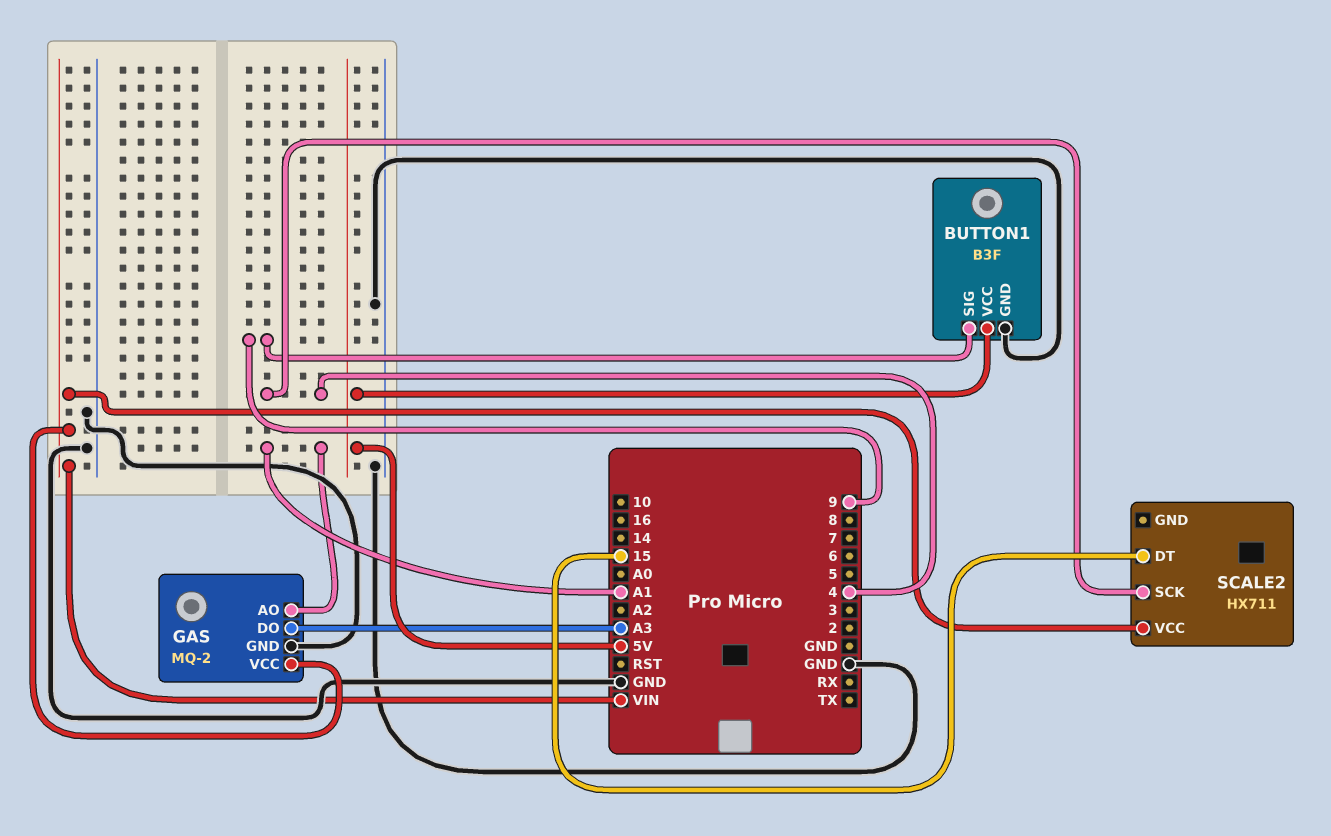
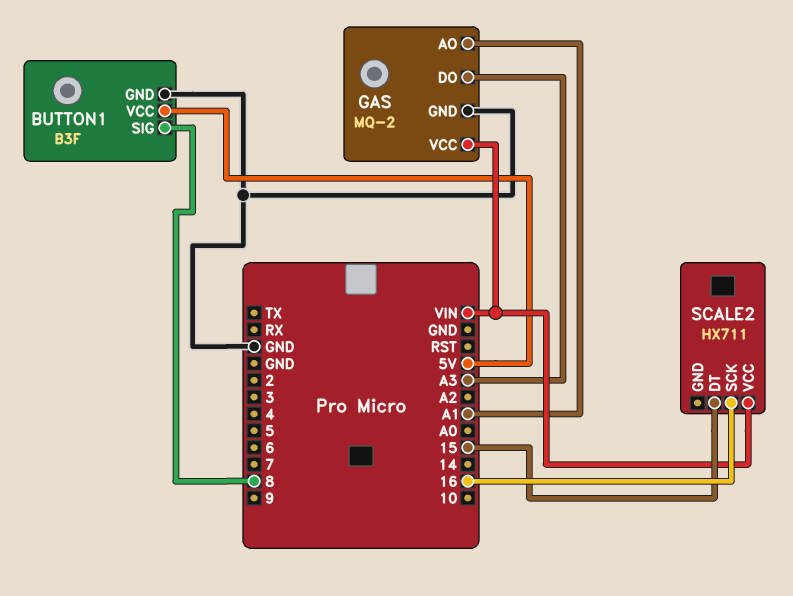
BUTTON1 pin SIG: 9 -> 8
SCALE2 pin SCK: 4 -> 16

